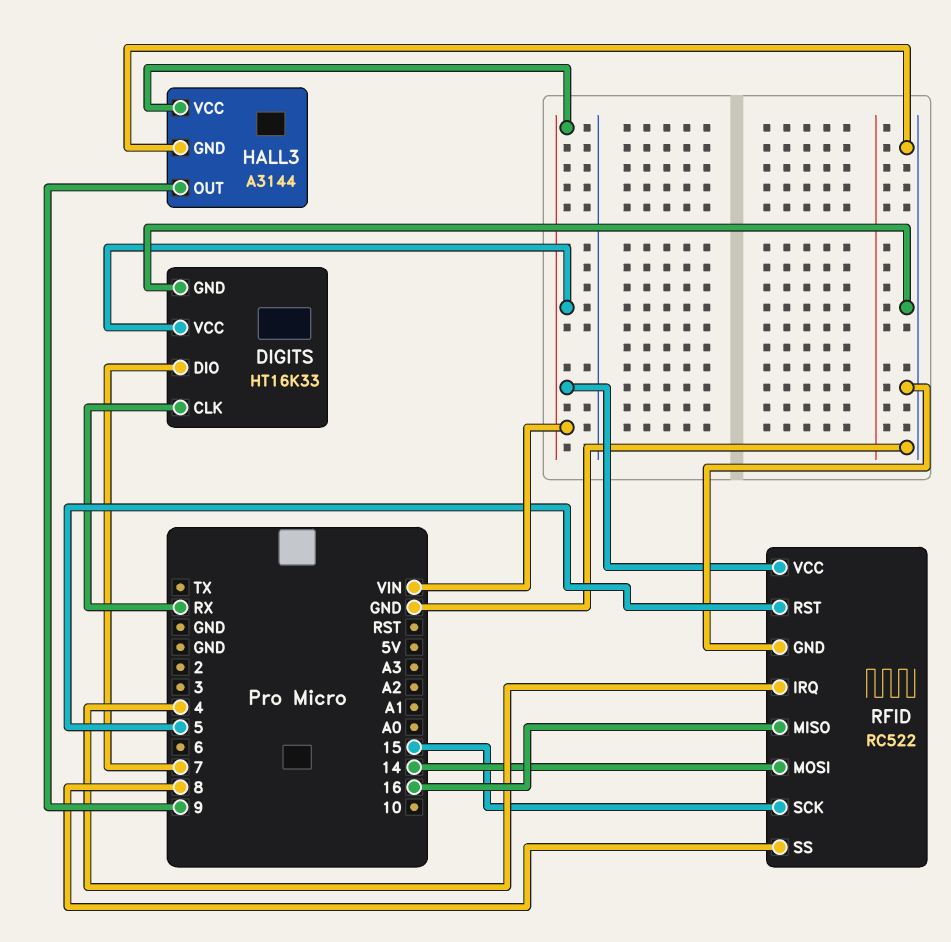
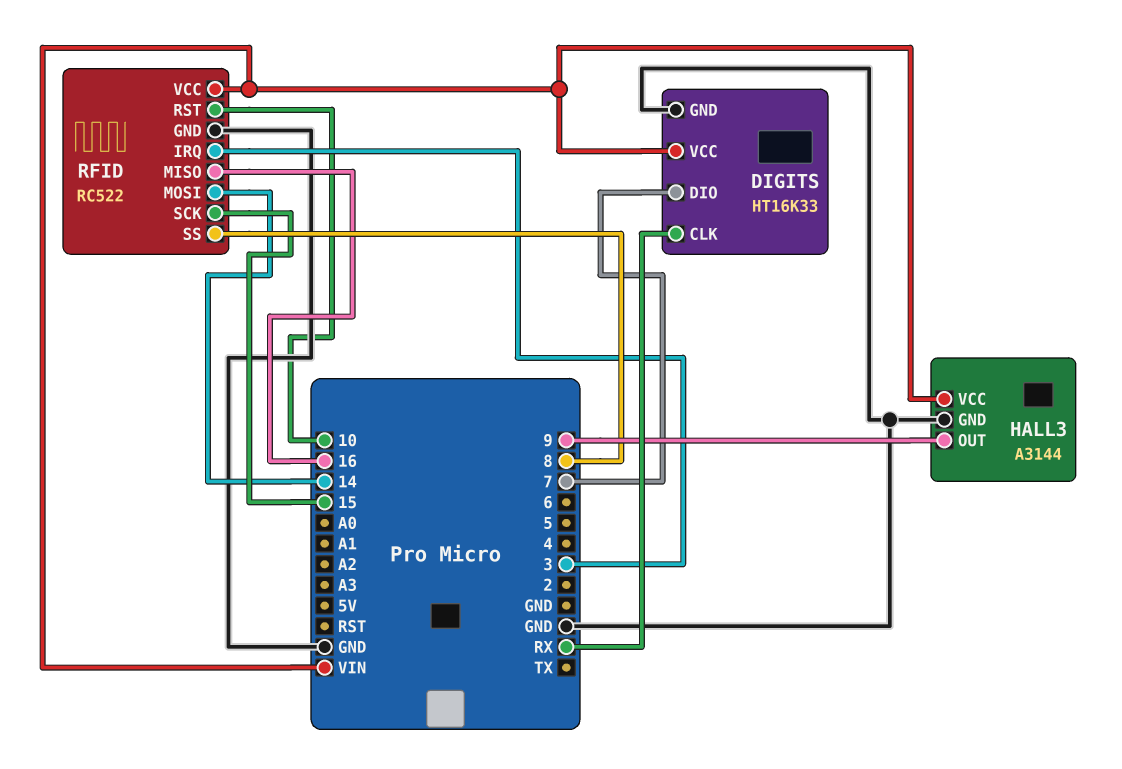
RFID pin IRQ: 4 -> 3
RFID pin RST: 5 -> 10

